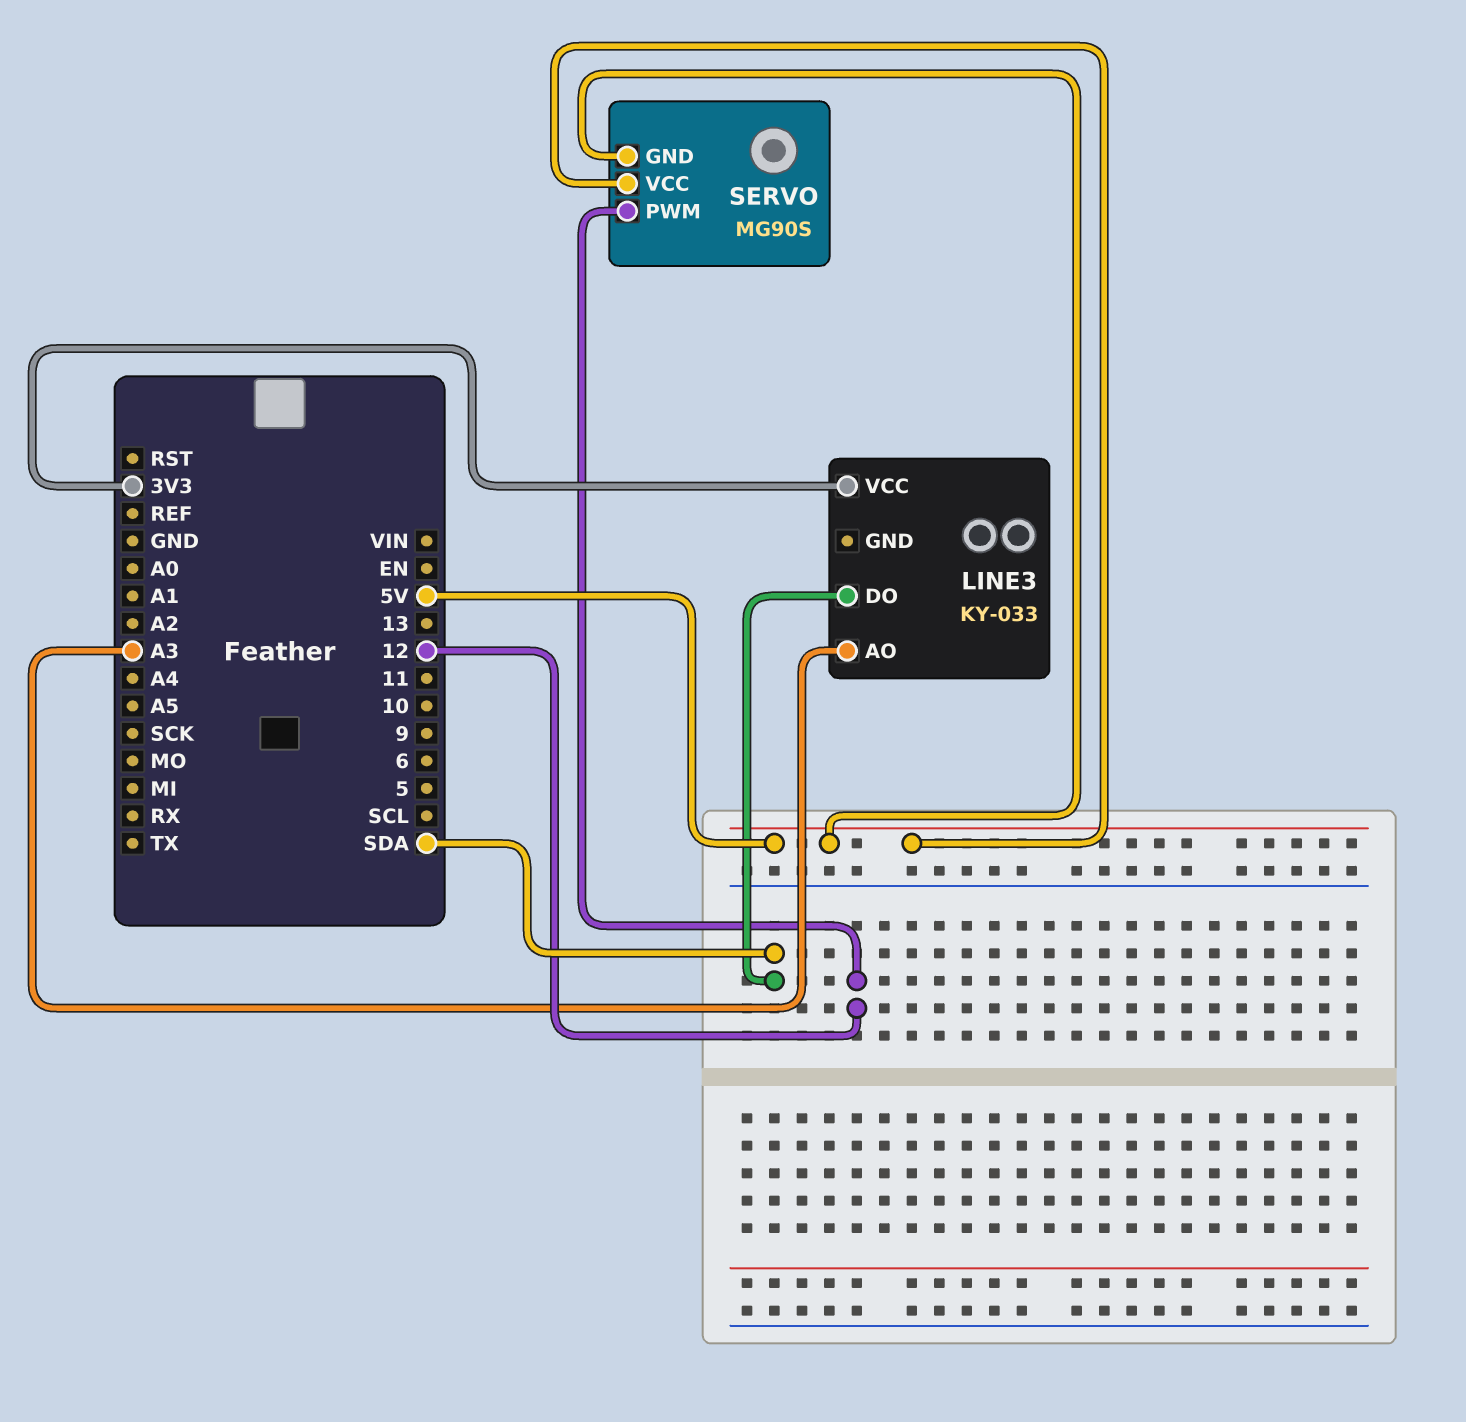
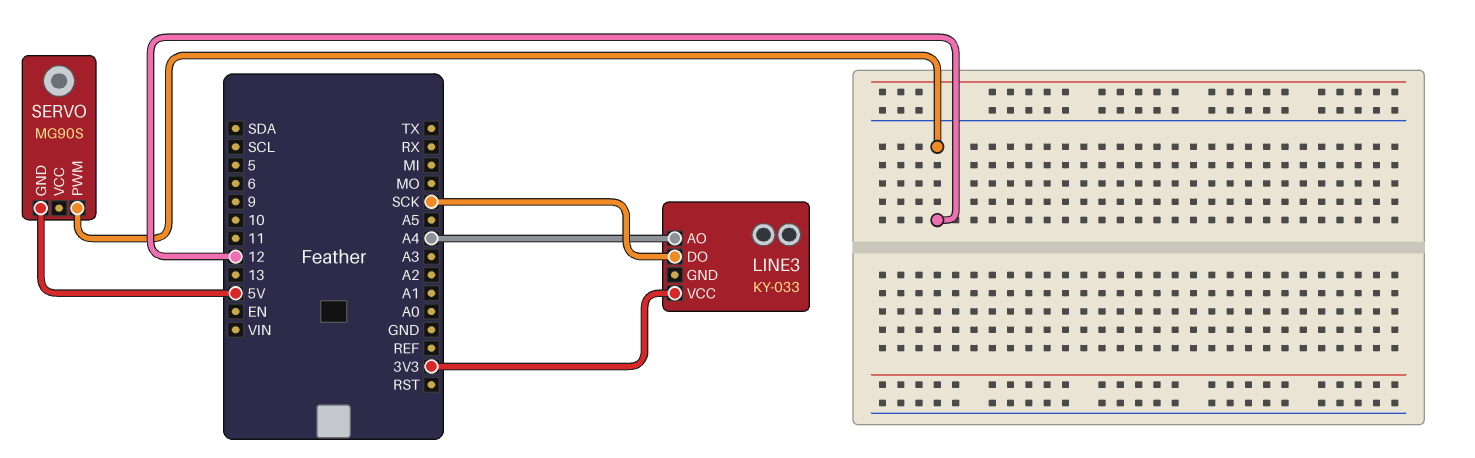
LINE3 pin AO: A3 -> A4
LINE3 pin DO: SDA -> SCK
SERVO pin VCC: 5V -> none

